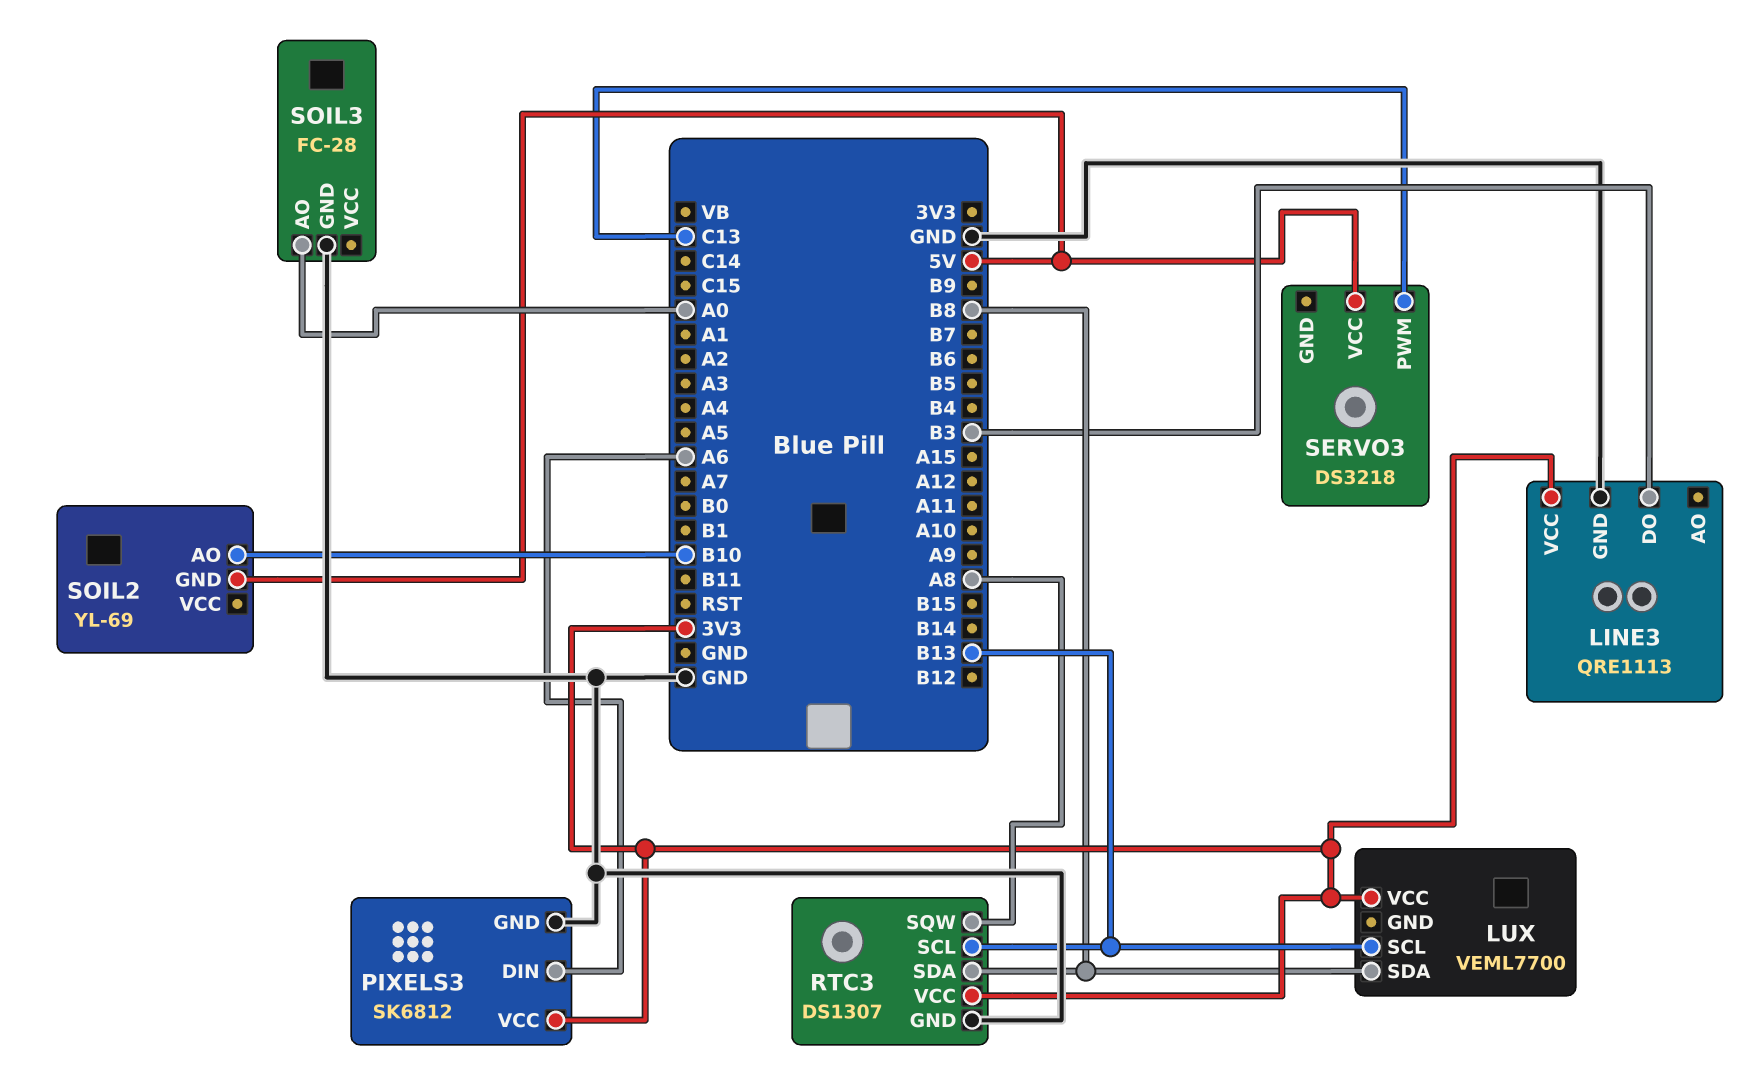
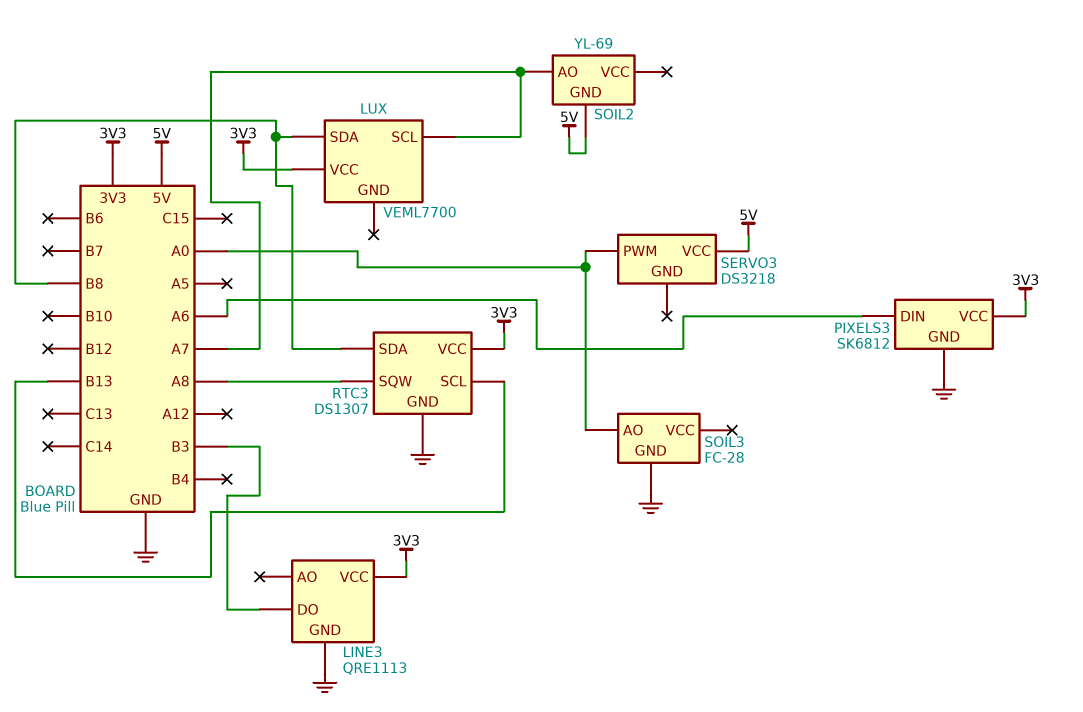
LUX pin SCL: B13 -> A7
SERVO3 pin PWM: C13 -> A0
SOIL2 pin AO: B10 -> A7

